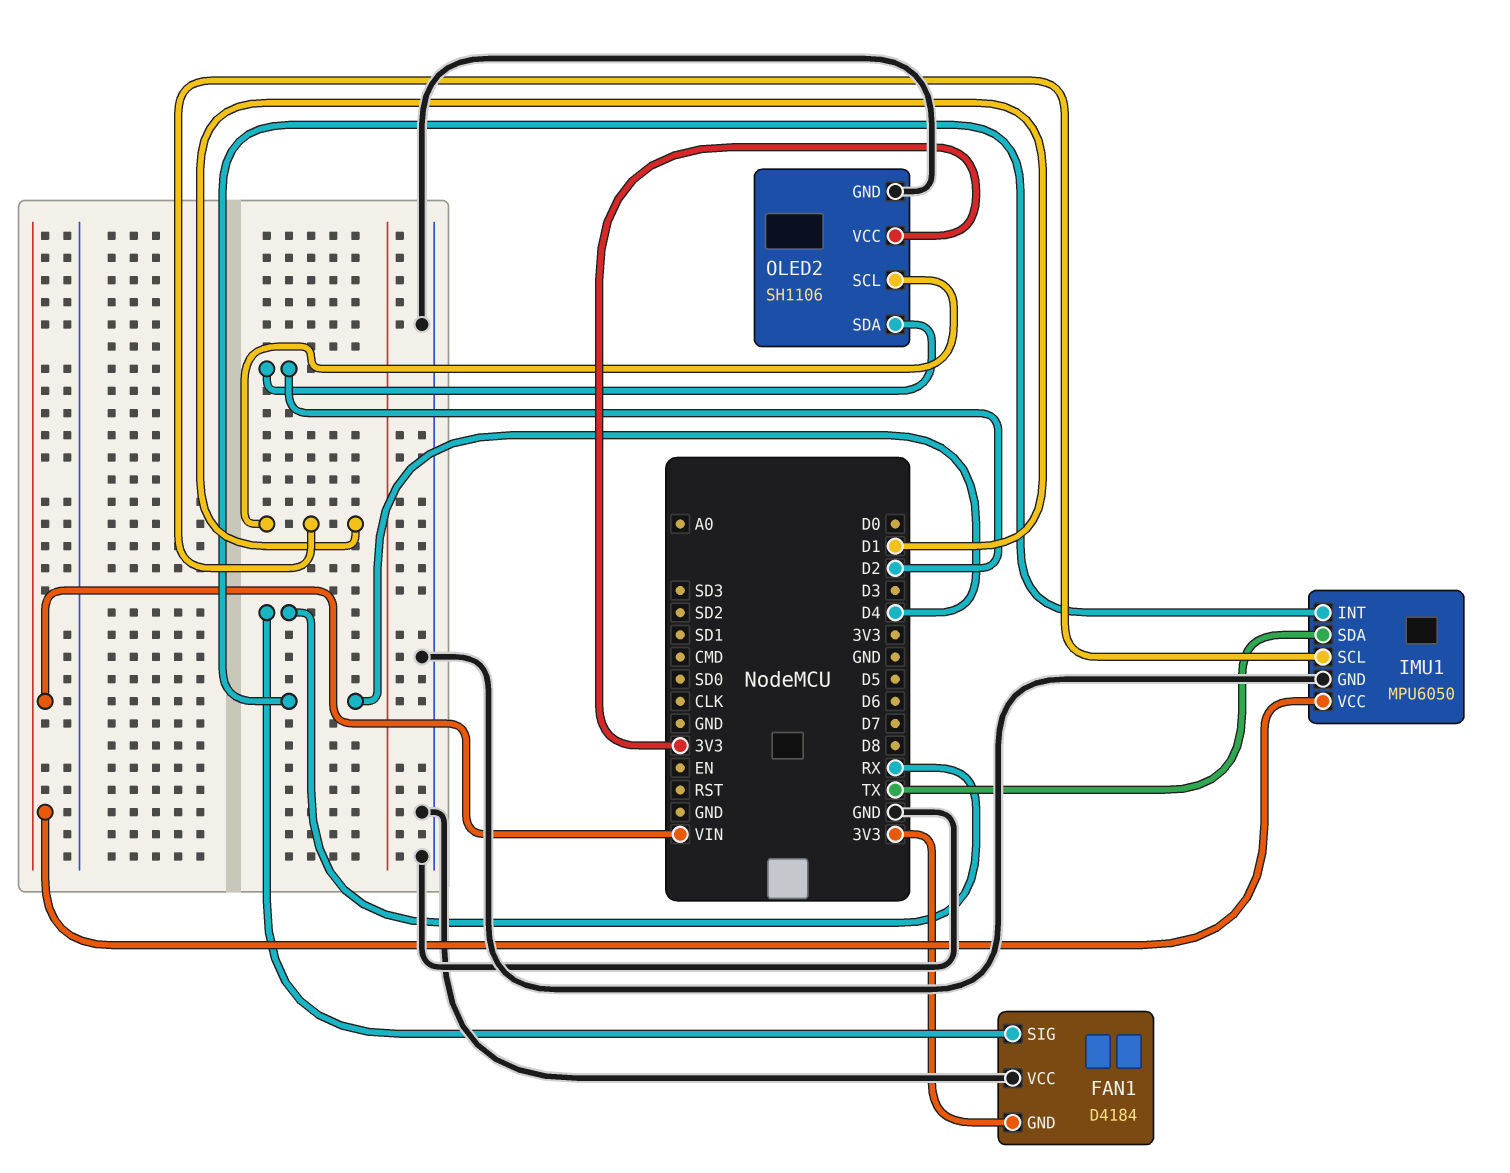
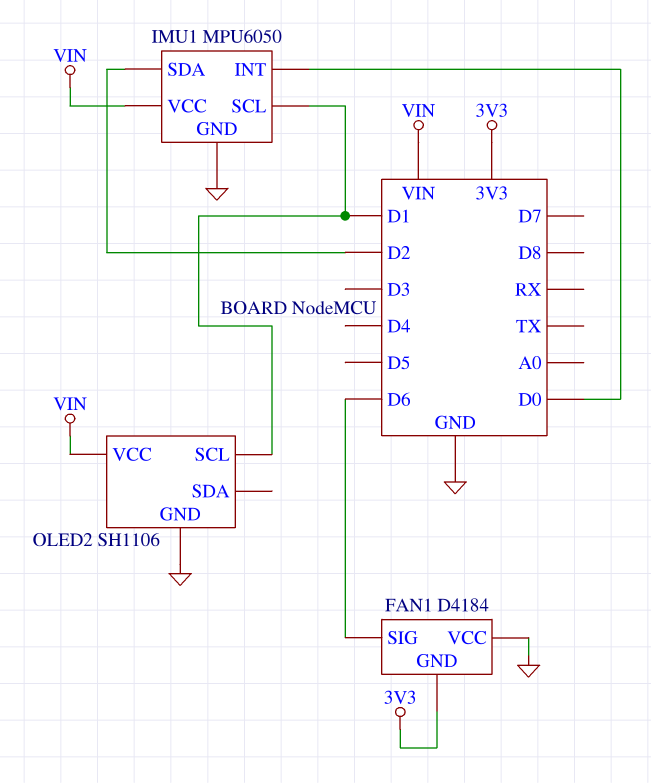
FAN1 pin SIG: RX -> D6
IMU1 pin INT: D4 -> D0
IMU1 pin SDA: TX -> D2
OLED2 pin SDA: D2 -> none
OLED2 pin VCC: 3V3 -> VIN

